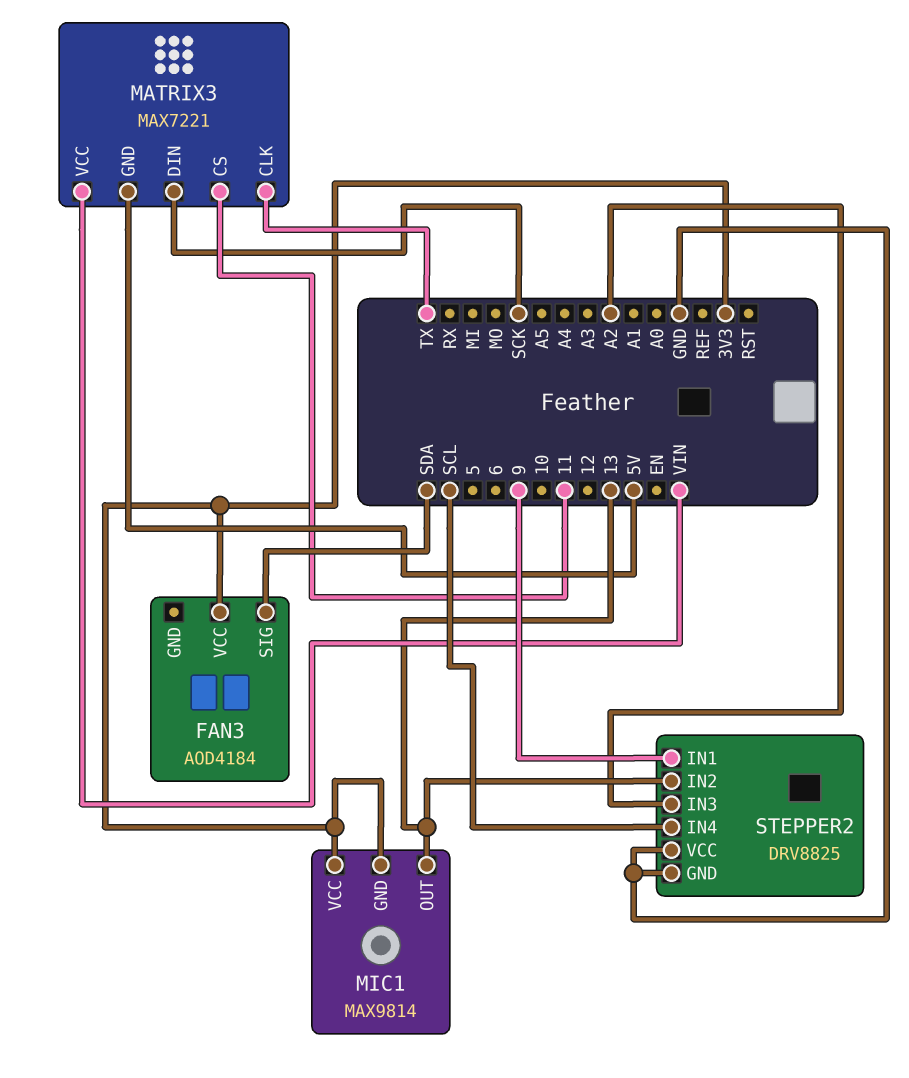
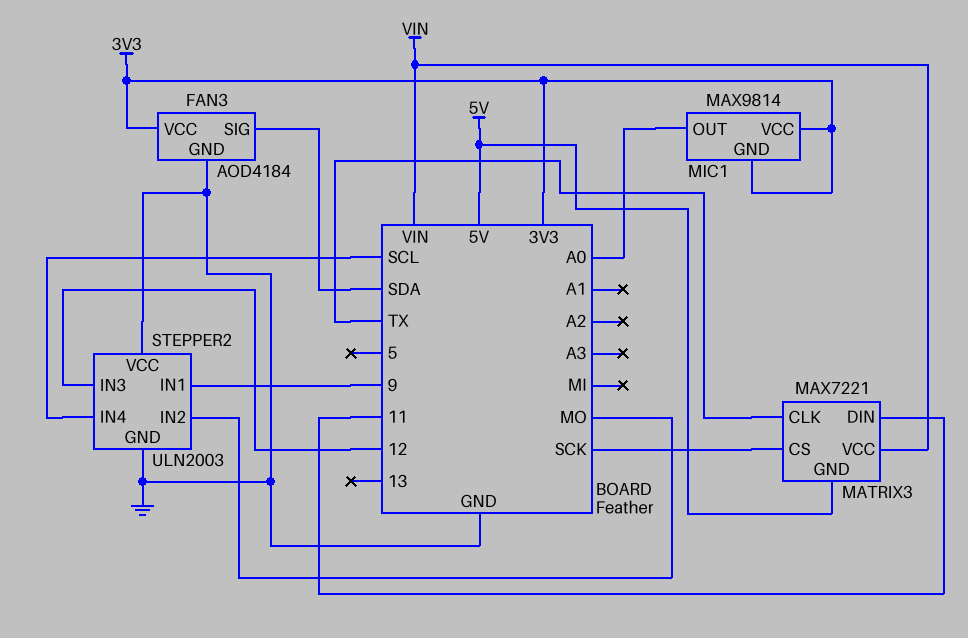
FAN3 pin GND: none -> GND
MATRIX3 pin CS: 11 -> SCK
MATRIX3 pin DIN: SCK -> 11
MIC1 pin OUT: 13 -> A0
STEPPER2: DRV8825 -> ULN2003
STEPPER2 pin IN2: 13 -> MO
STEPPER2 pin IN3: A2 -> 12

